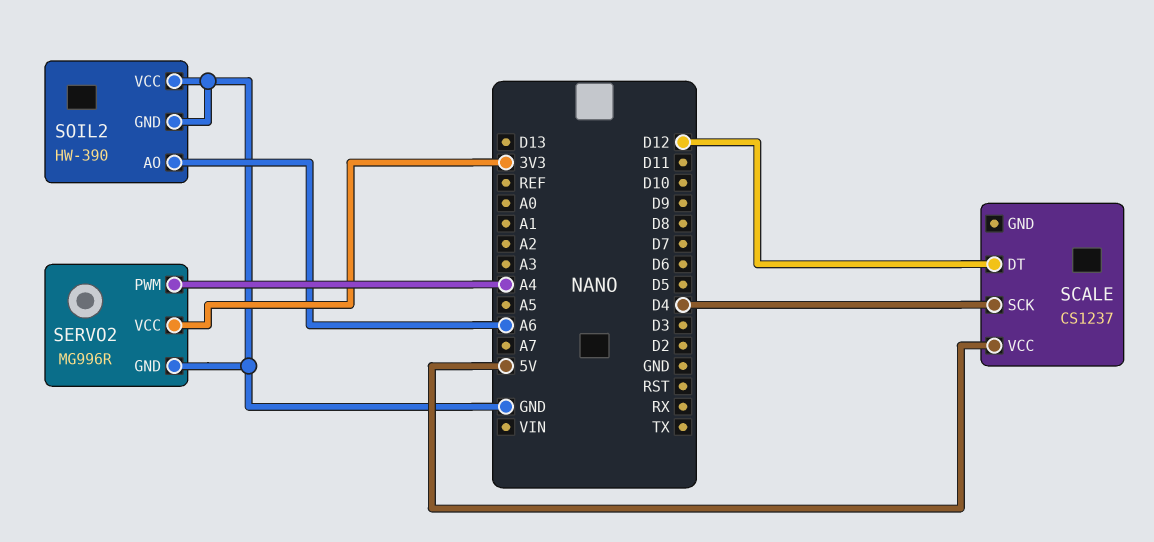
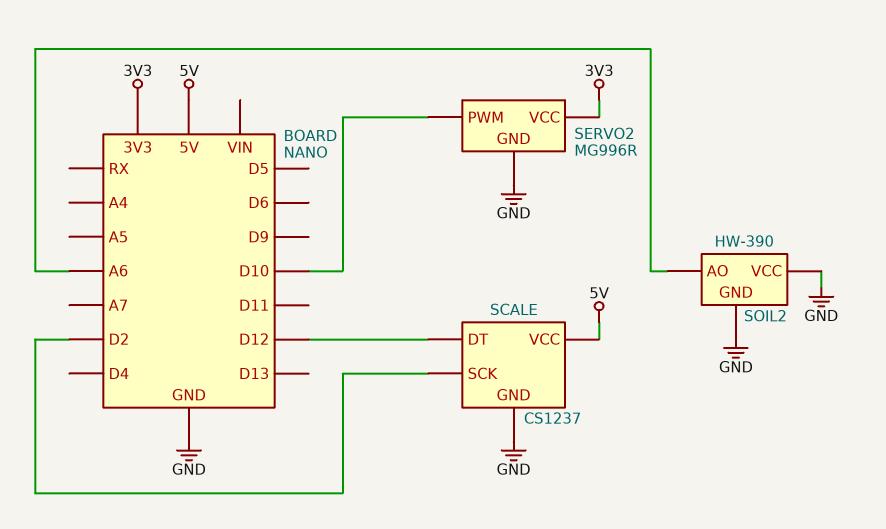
SCALE pin GND: none -> GND
SCALE pin SCK: D4 -> D2
SERVO2 pin PWM: A4 -> D10

